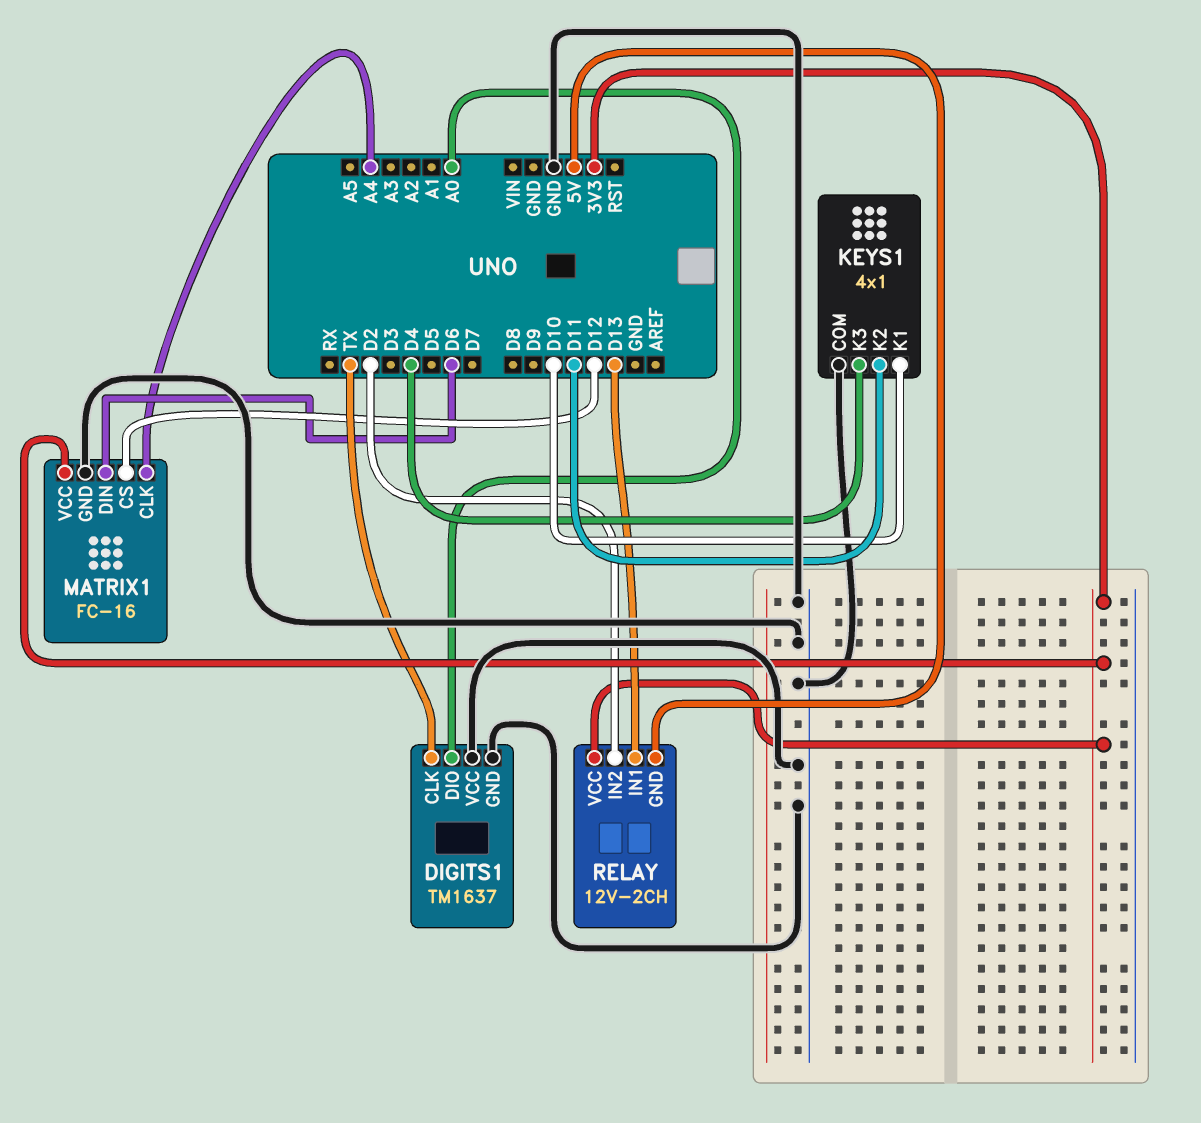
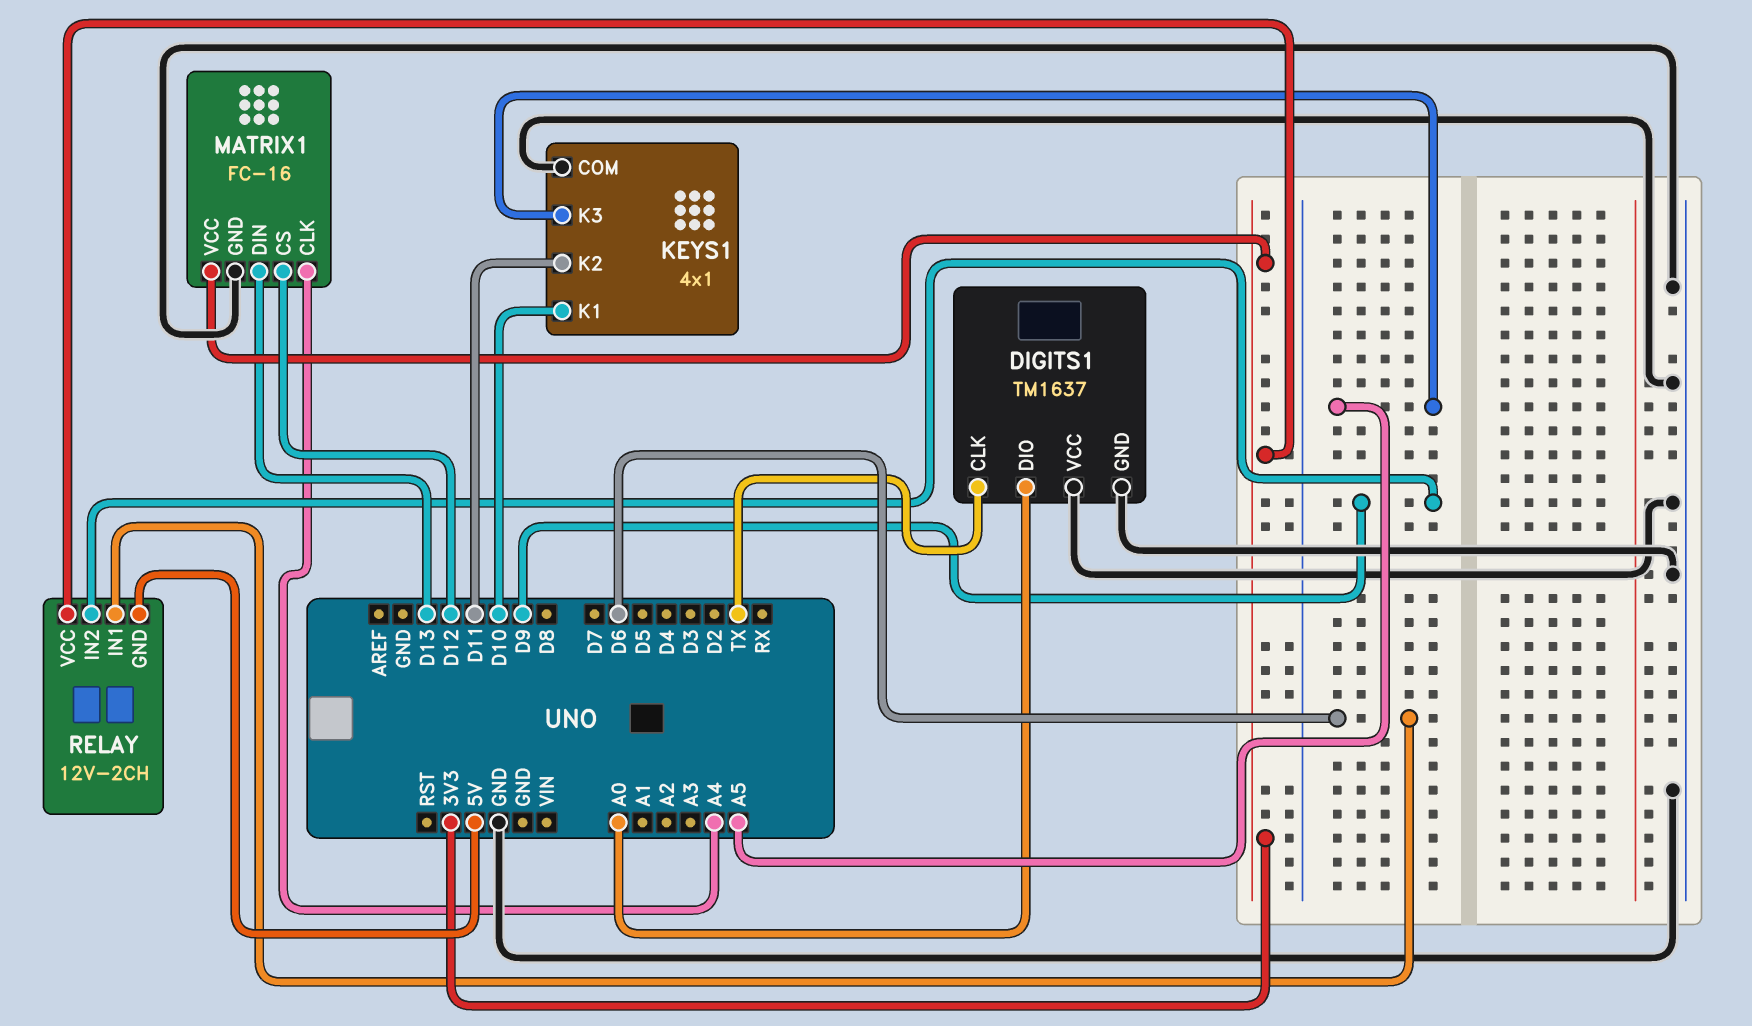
KEYS1 pin K3: D4 -> A5
MATRIX1 pin DIN: D6 -> D13
RELAY pin IN1: D13 -> D6
RELAY pin IN2: D2 -> D9

